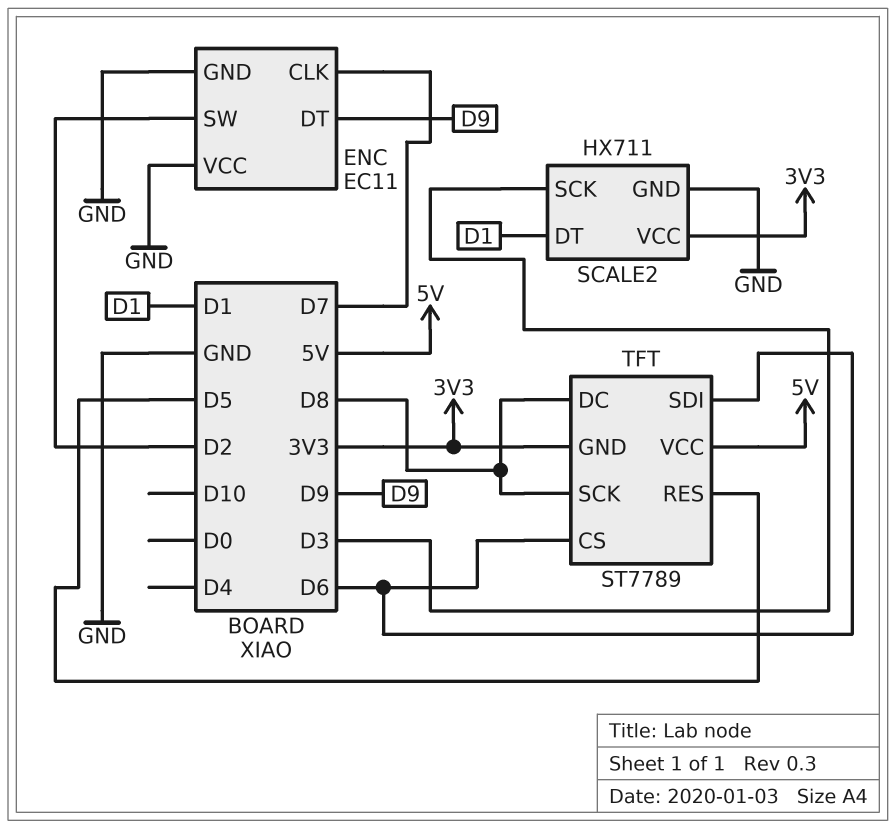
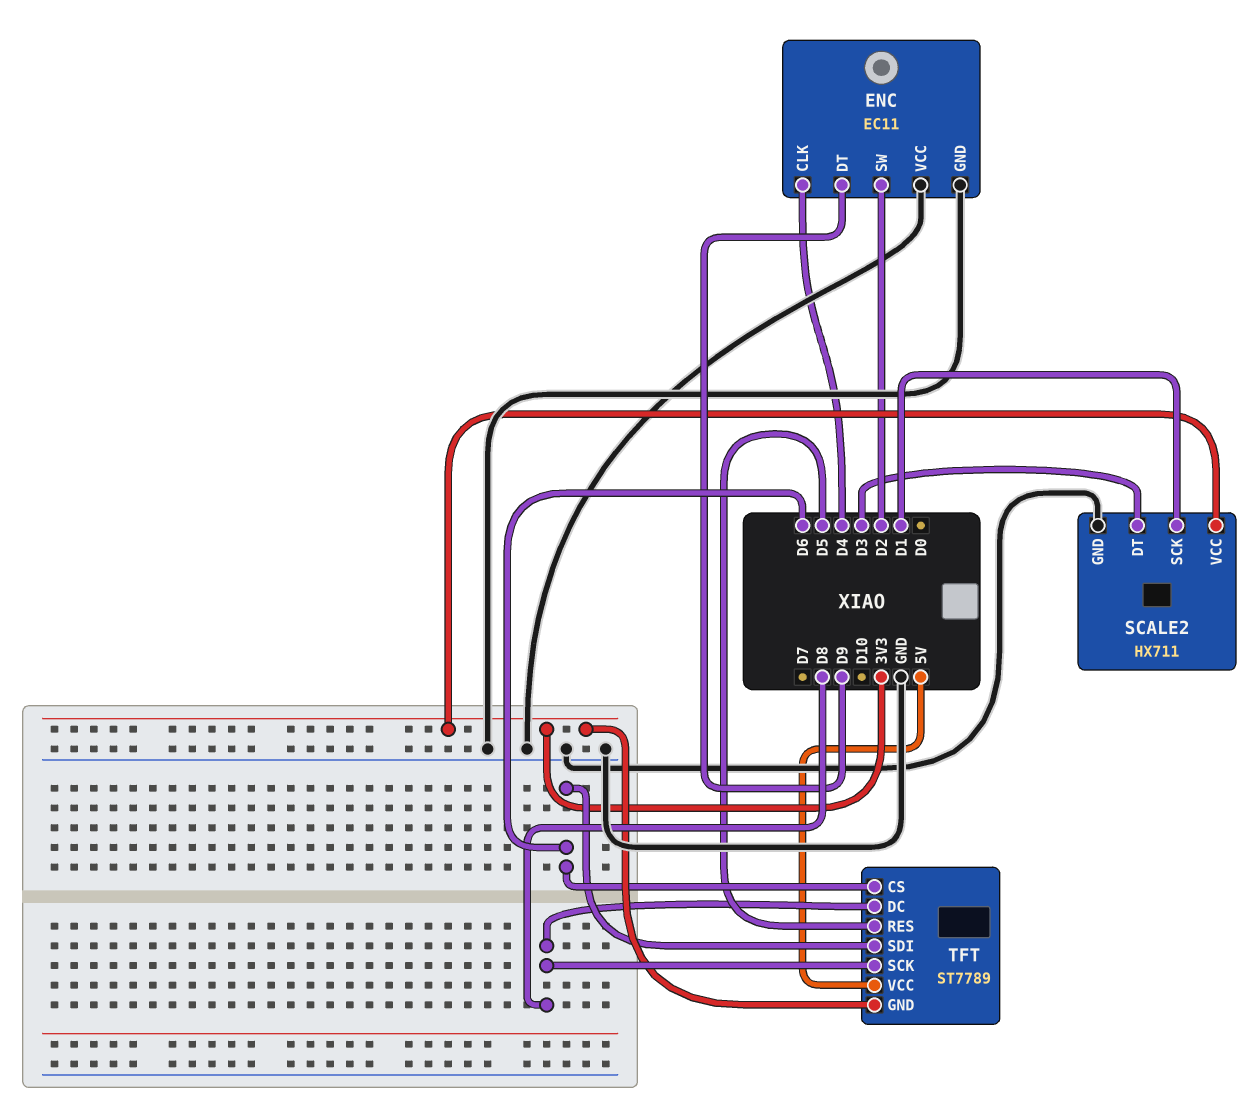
ENC pin CLK: D7 -> D4
SCALE2 pin DT: D1 -> D3
SCALE2 pin SCK: D3 -> D1

